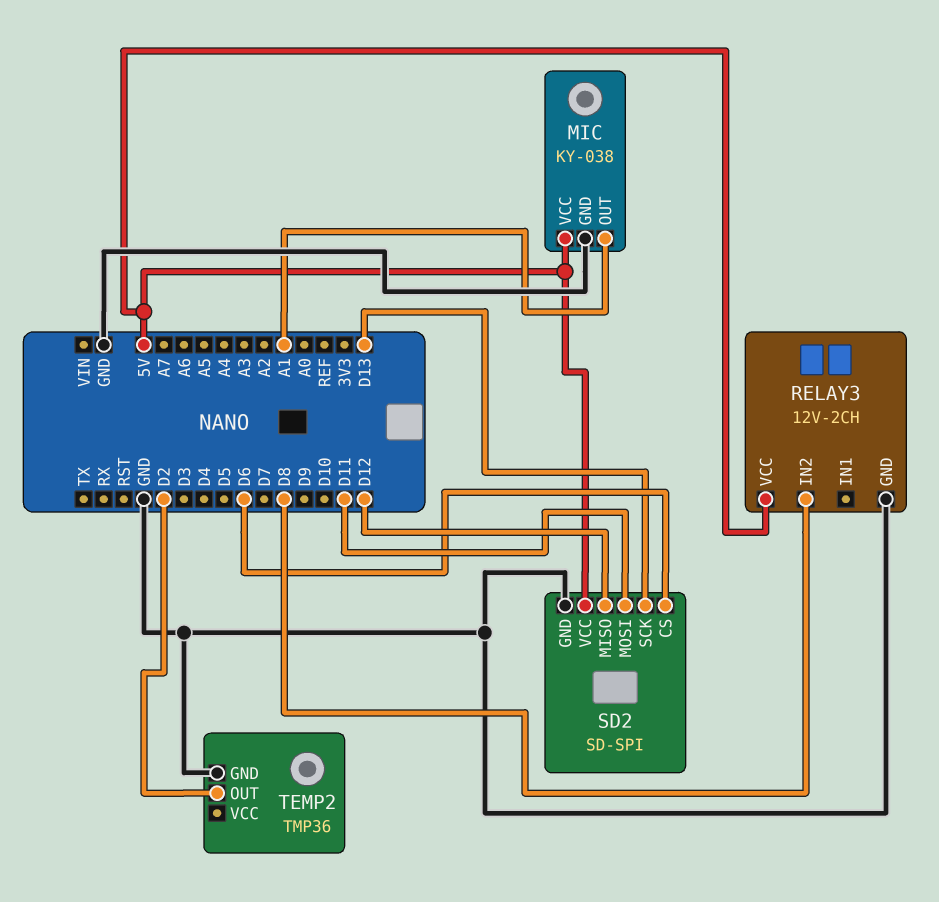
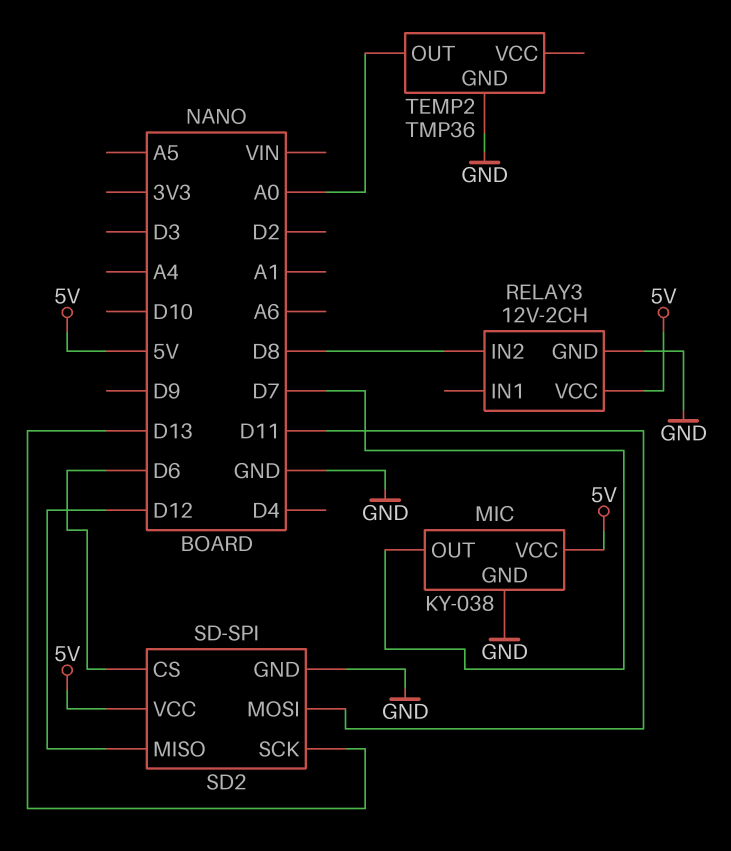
MIC pin OUT: A1 -> D7
TEMP2 pin OUT: D2 -> A0

